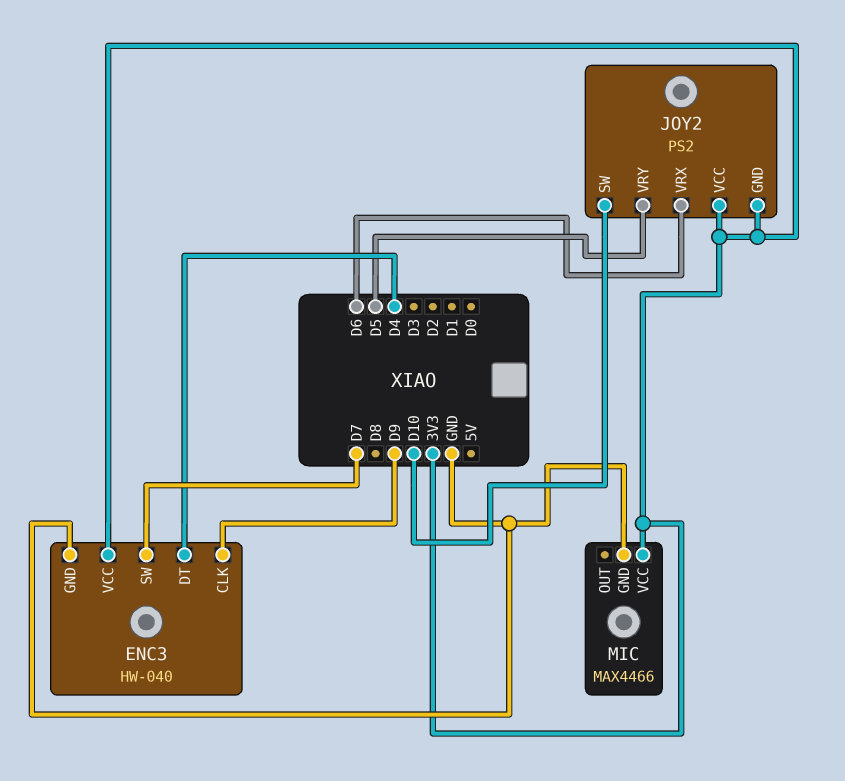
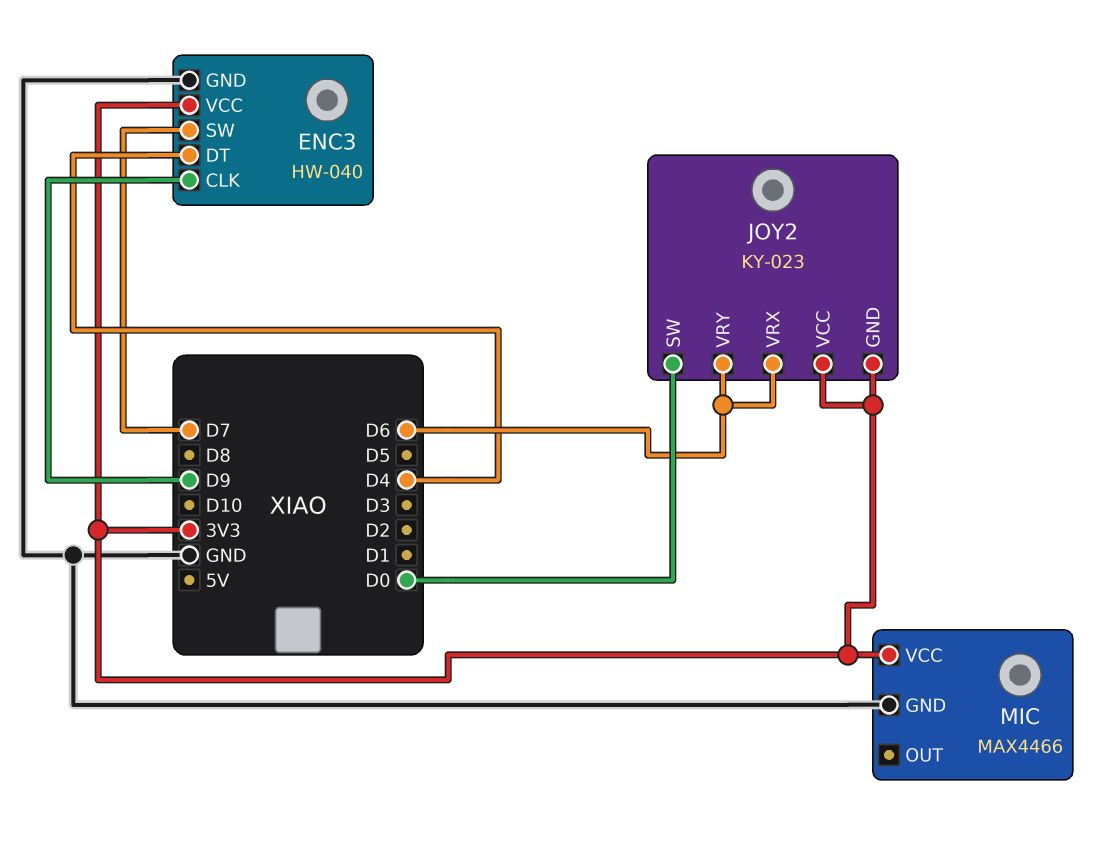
JOY2: PS2 -> KY-023
JOY2 pin SW: D10 -> D0
JOY2 pin VRY: D5 -> D6

